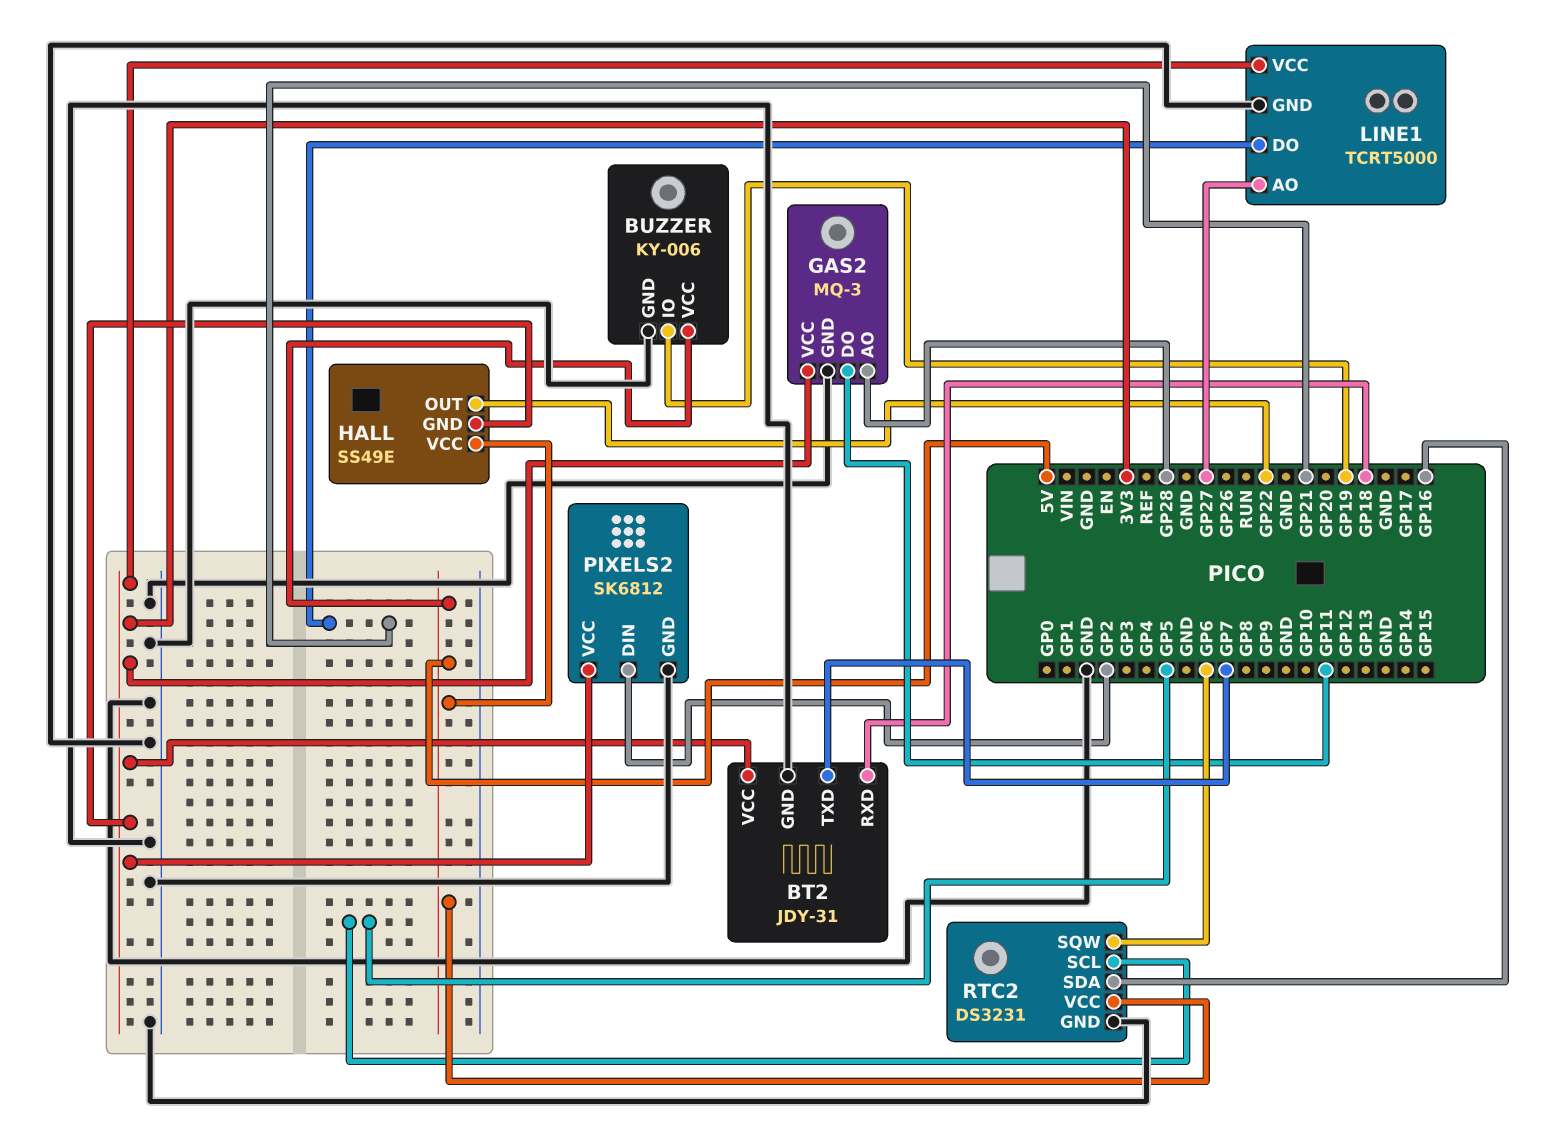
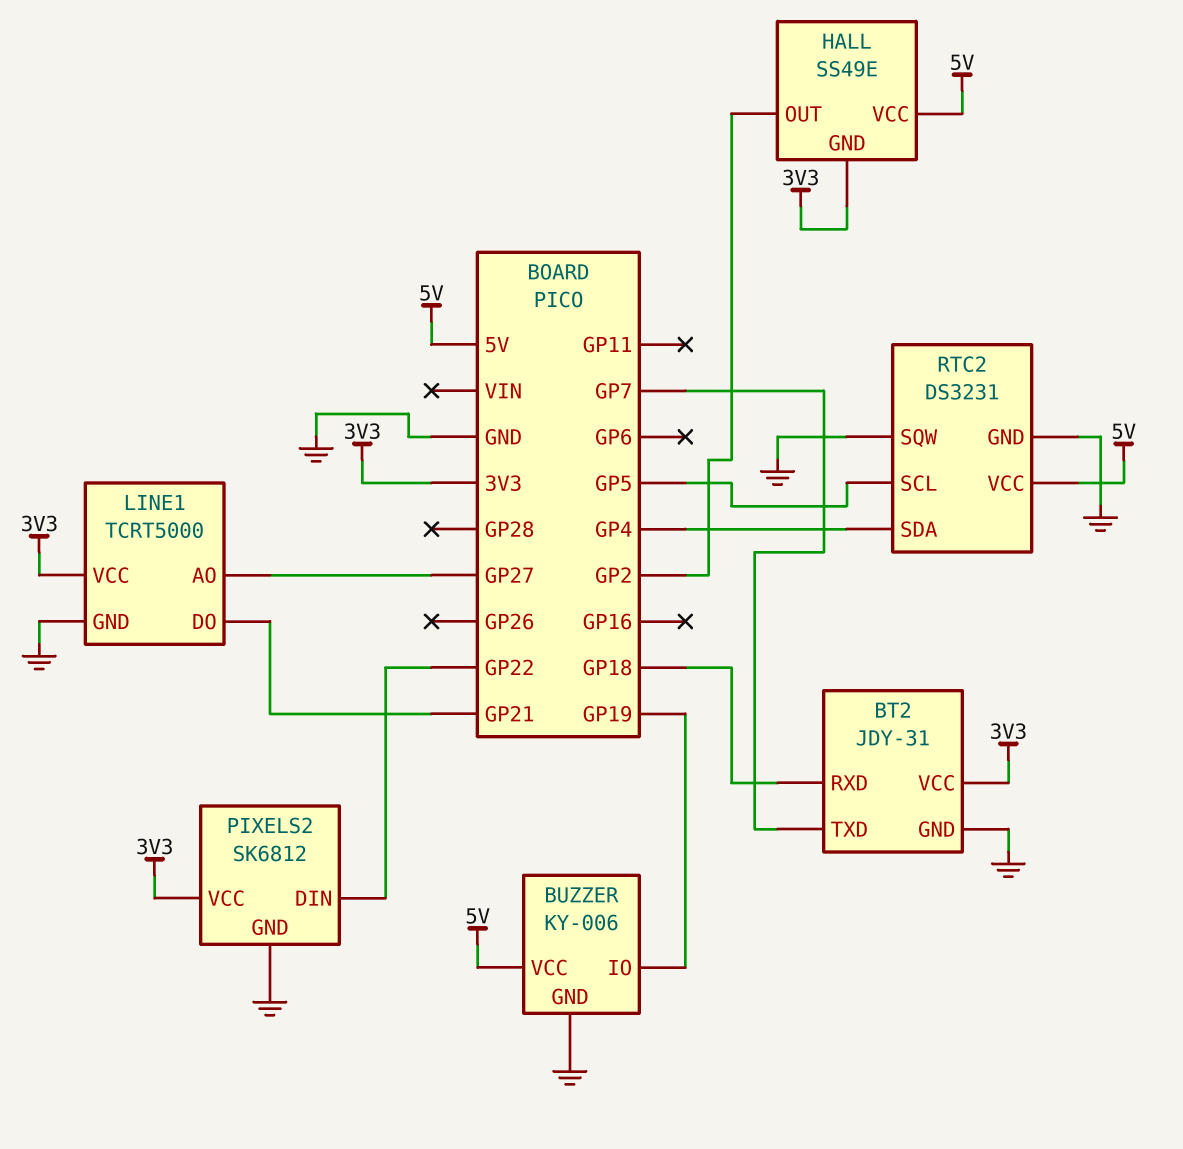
GAS2: MQ-3 -> none
GAS2 pin AO: GP28 -> none
GAS2 pin DO: GP11 -> none
GAS2 pin GND: GND -> none
GAS2 pin VCC: 3V3 -> none
HALL pin OUT: GP22 -> GP2
PIXELS2 pin DIN: GP2 -> GP22
RTC2 pin SDA: GP16 -> GP4
RTC2 pin SQW: GP6 -> GND

